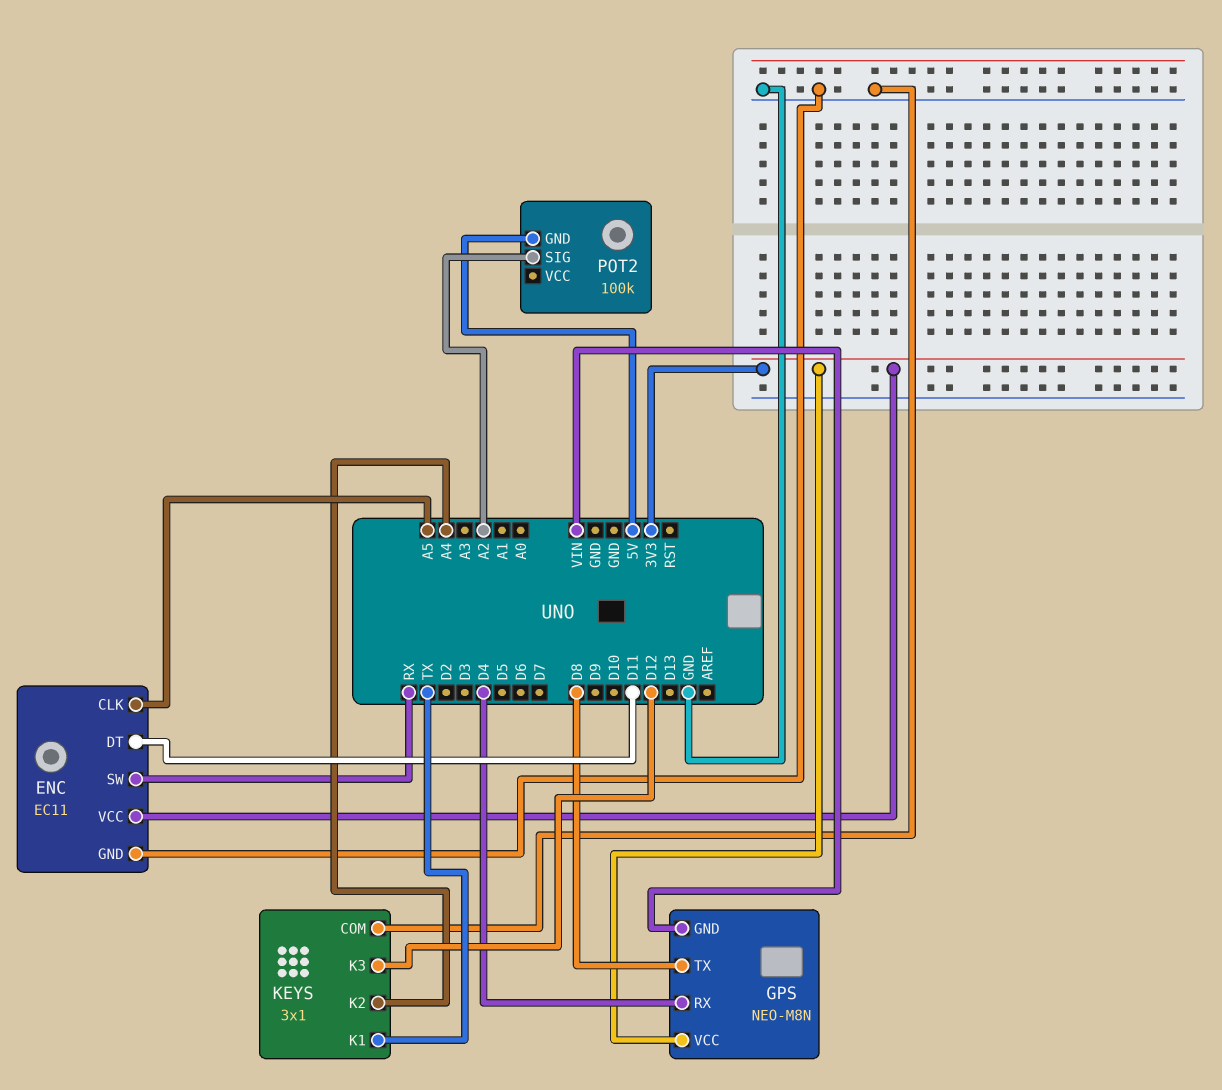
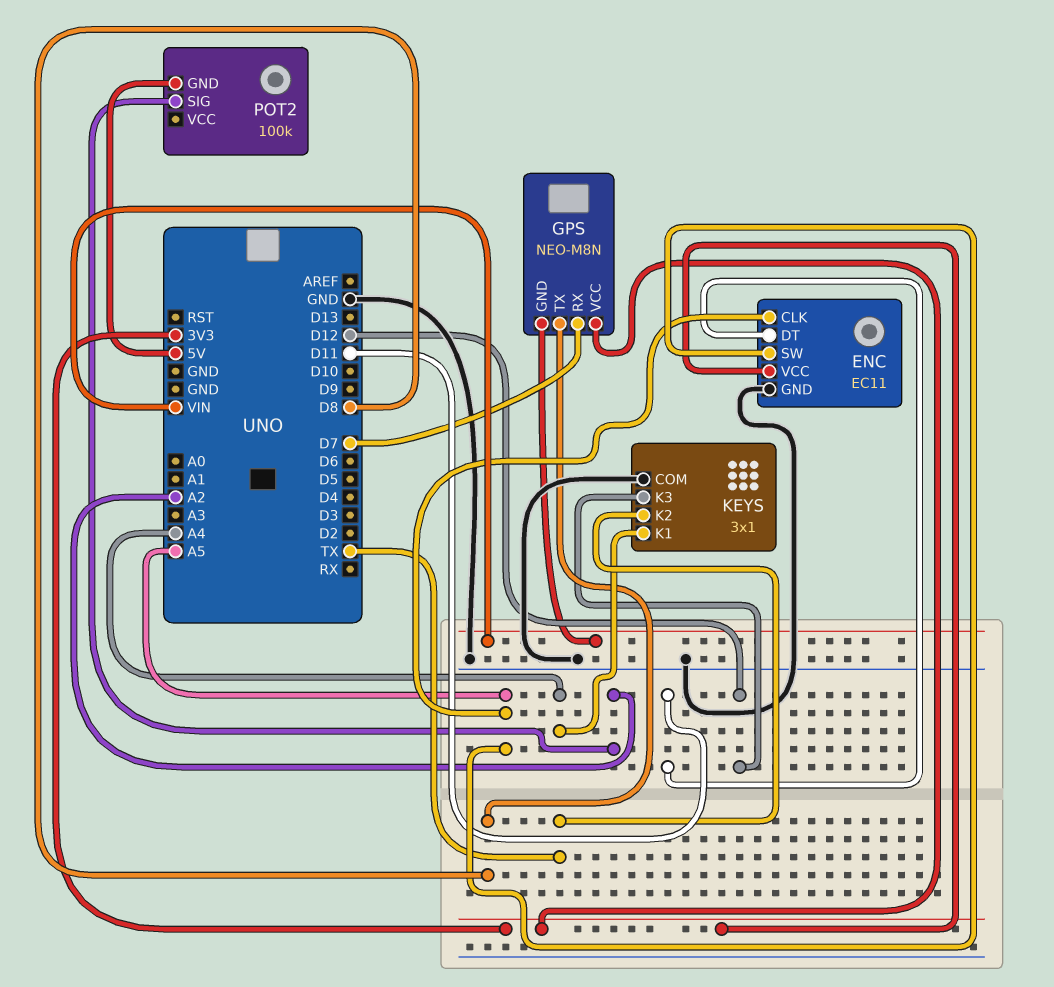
ENC pin SW: RX -> A5
GPS pin RX: D4 -> D7
KEYS pin K1: TX -> A4
KEYS pin K2: A4 -> TX

